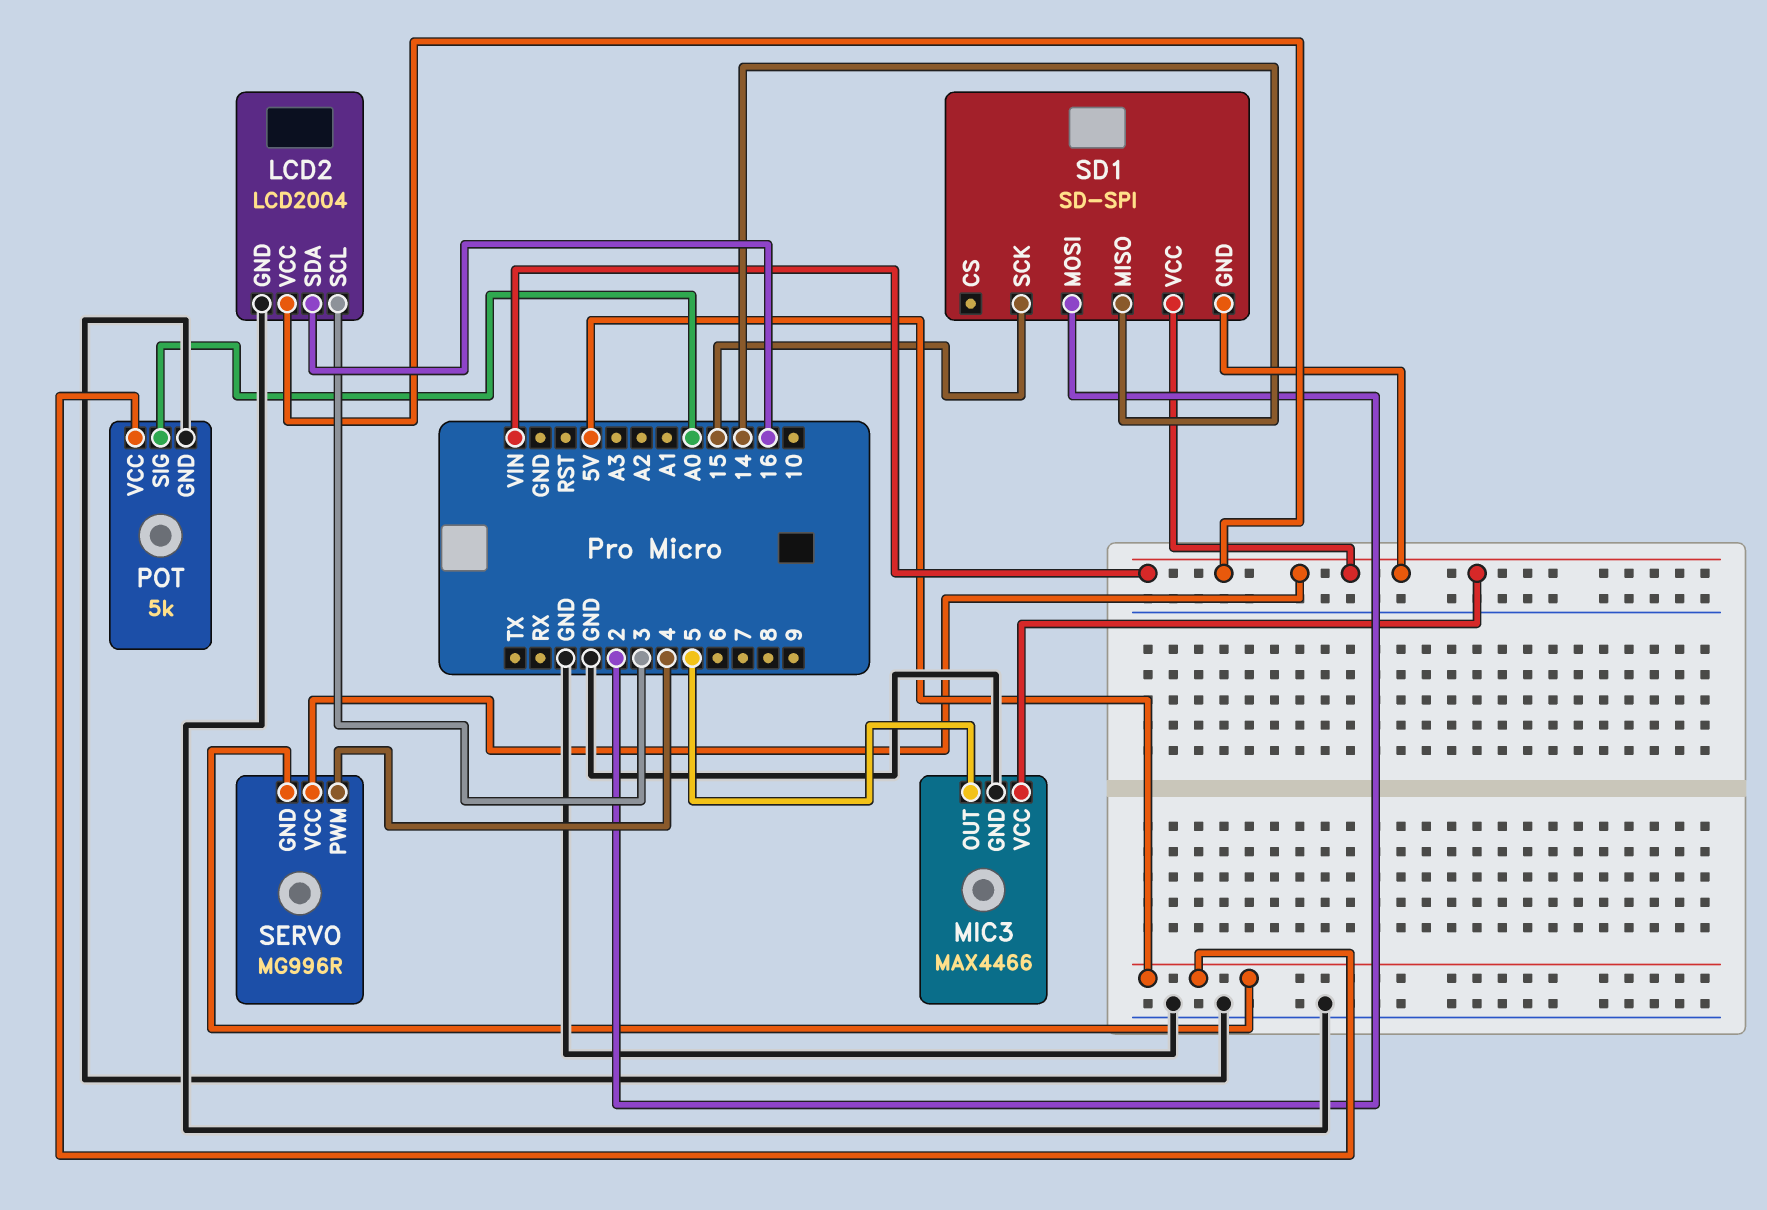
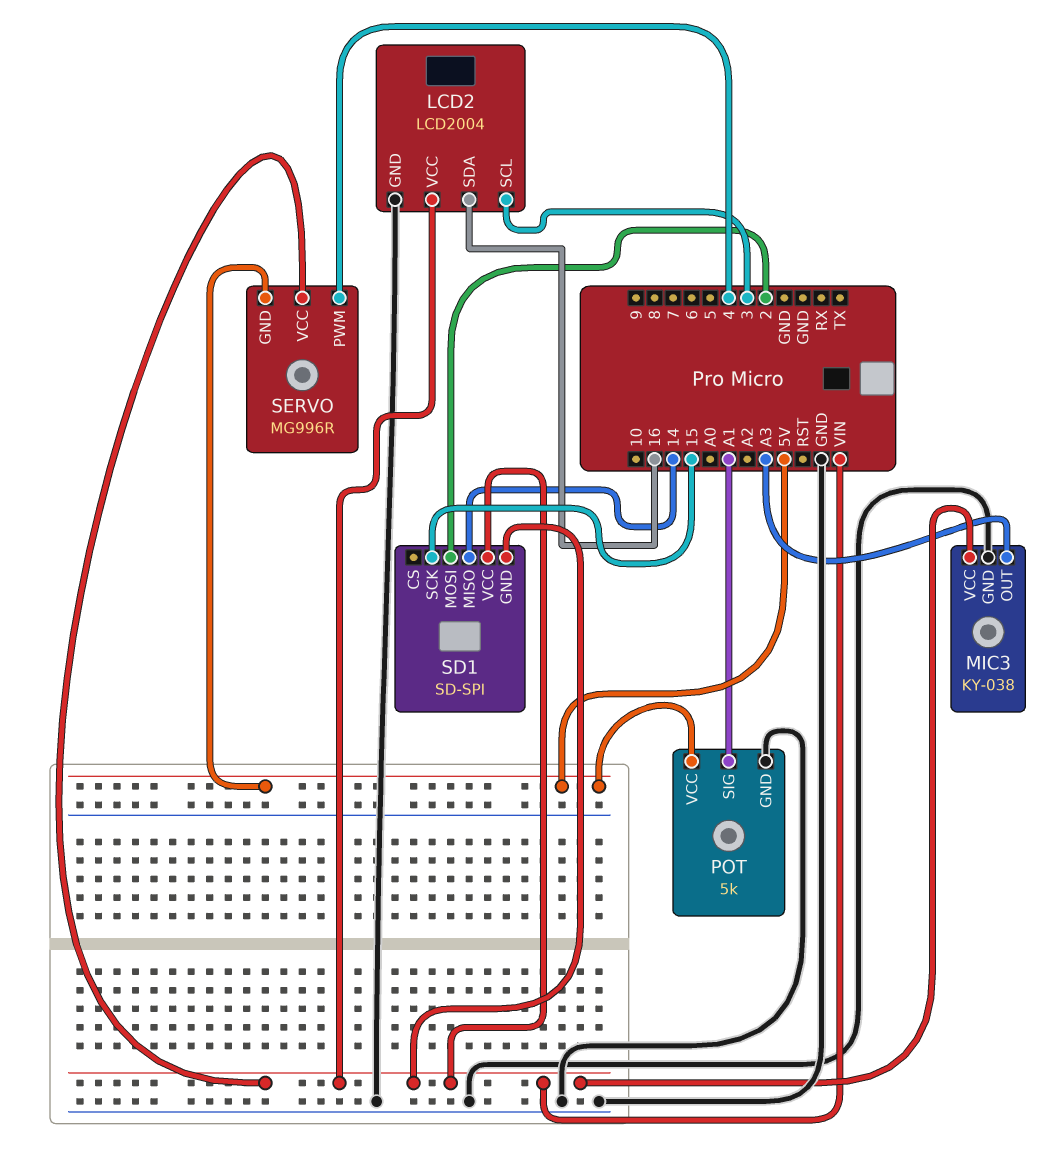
MIC3: MAX4466 -> KY-038
MIC3 pin OUT: 5 -> A3
POT pin SIG: A0 -> A1

